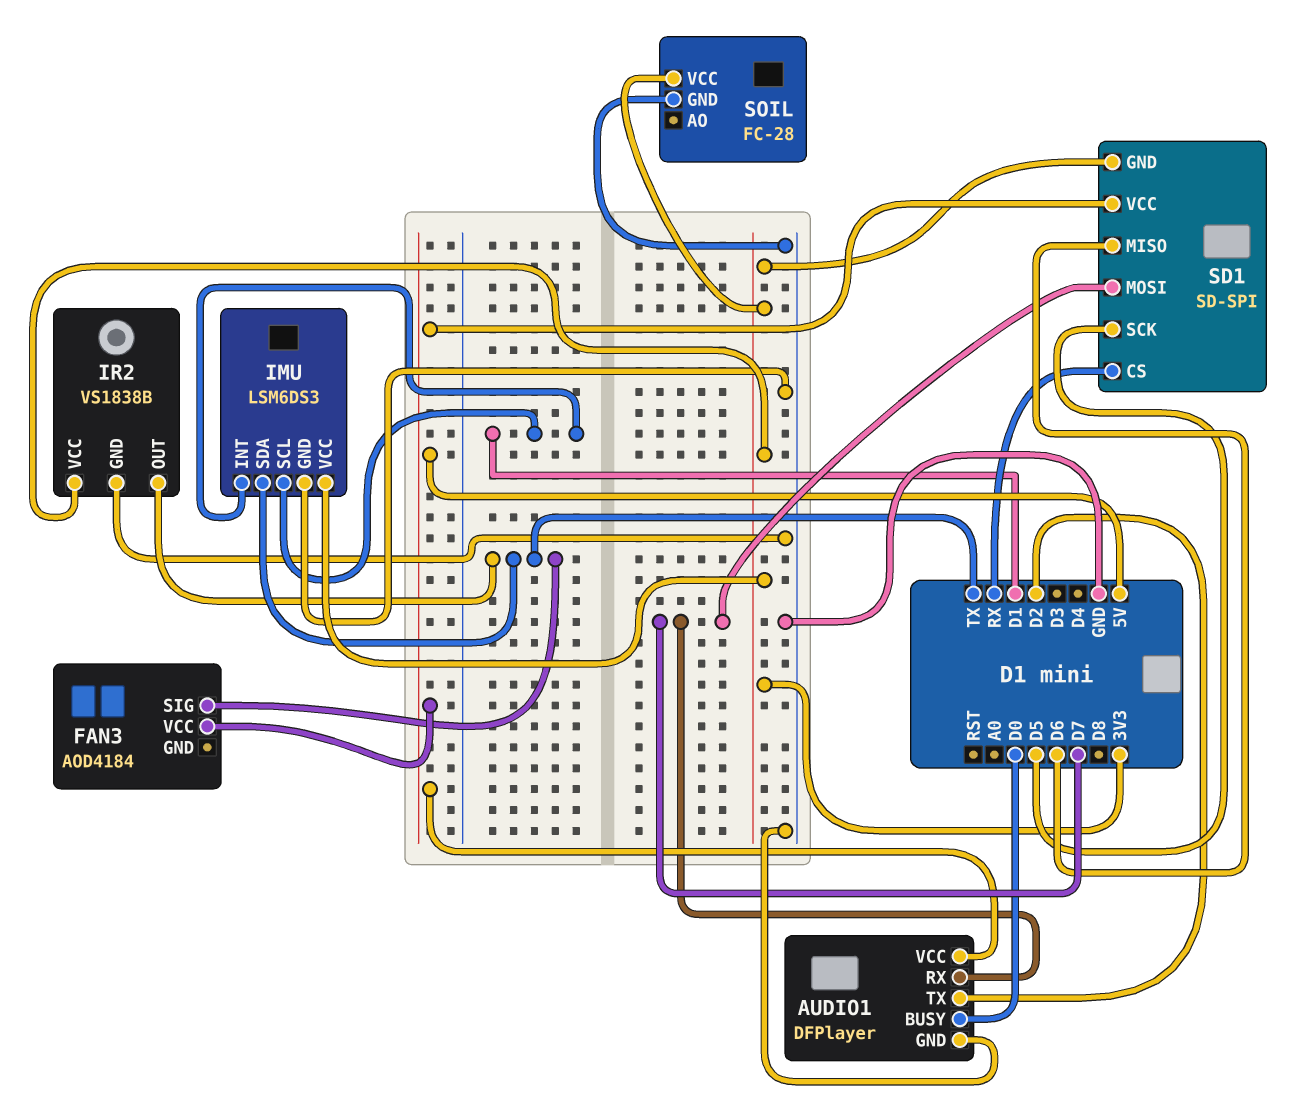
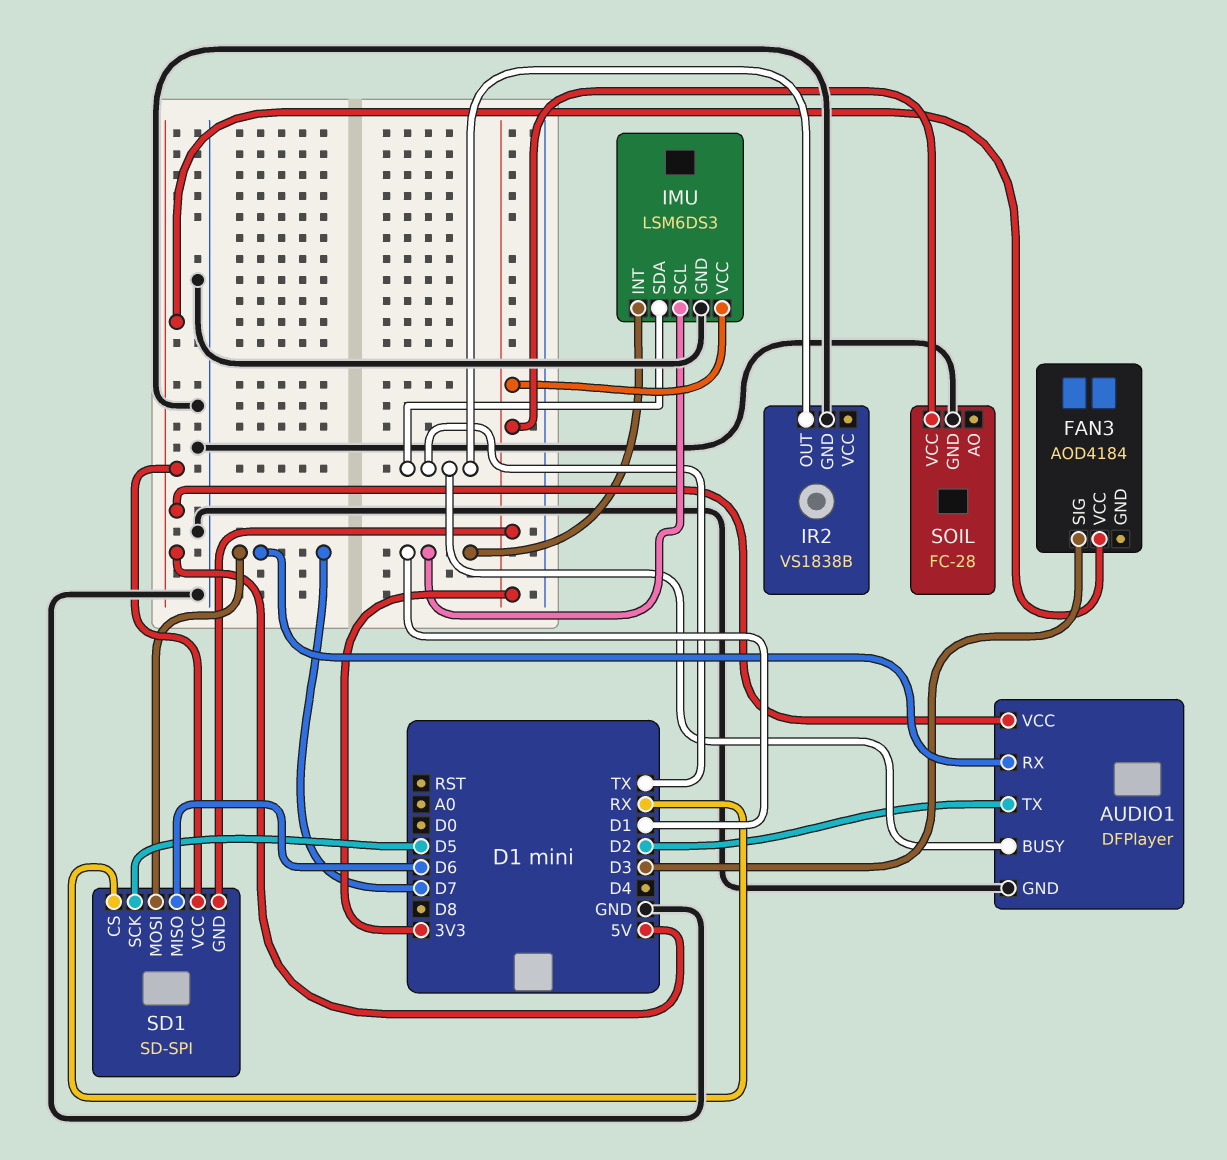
AUDIO1 pin BUSY: D0 -> TX
FAN3 pin SIG: TX -> D3
IR2 pin VCC: 3V3 -> none

